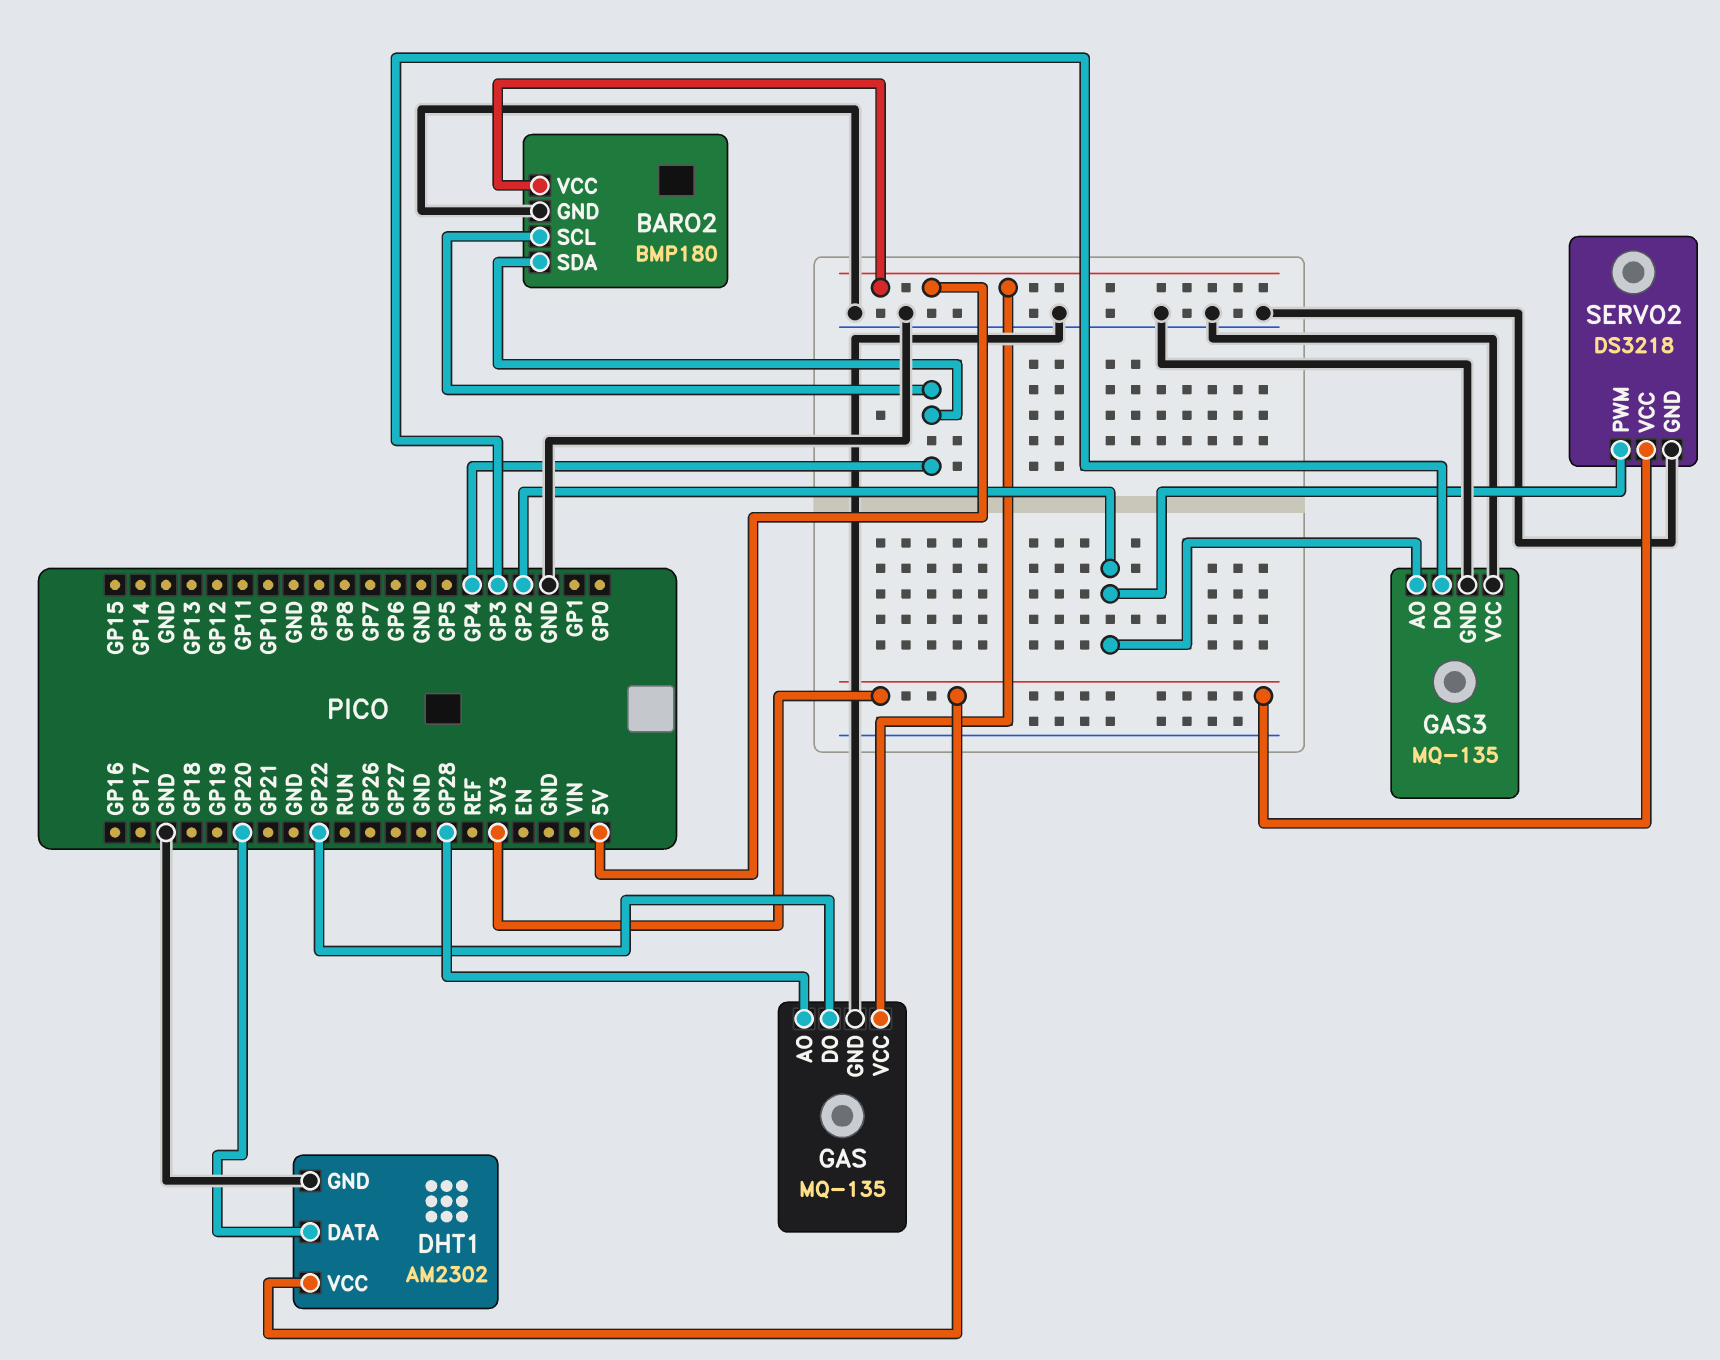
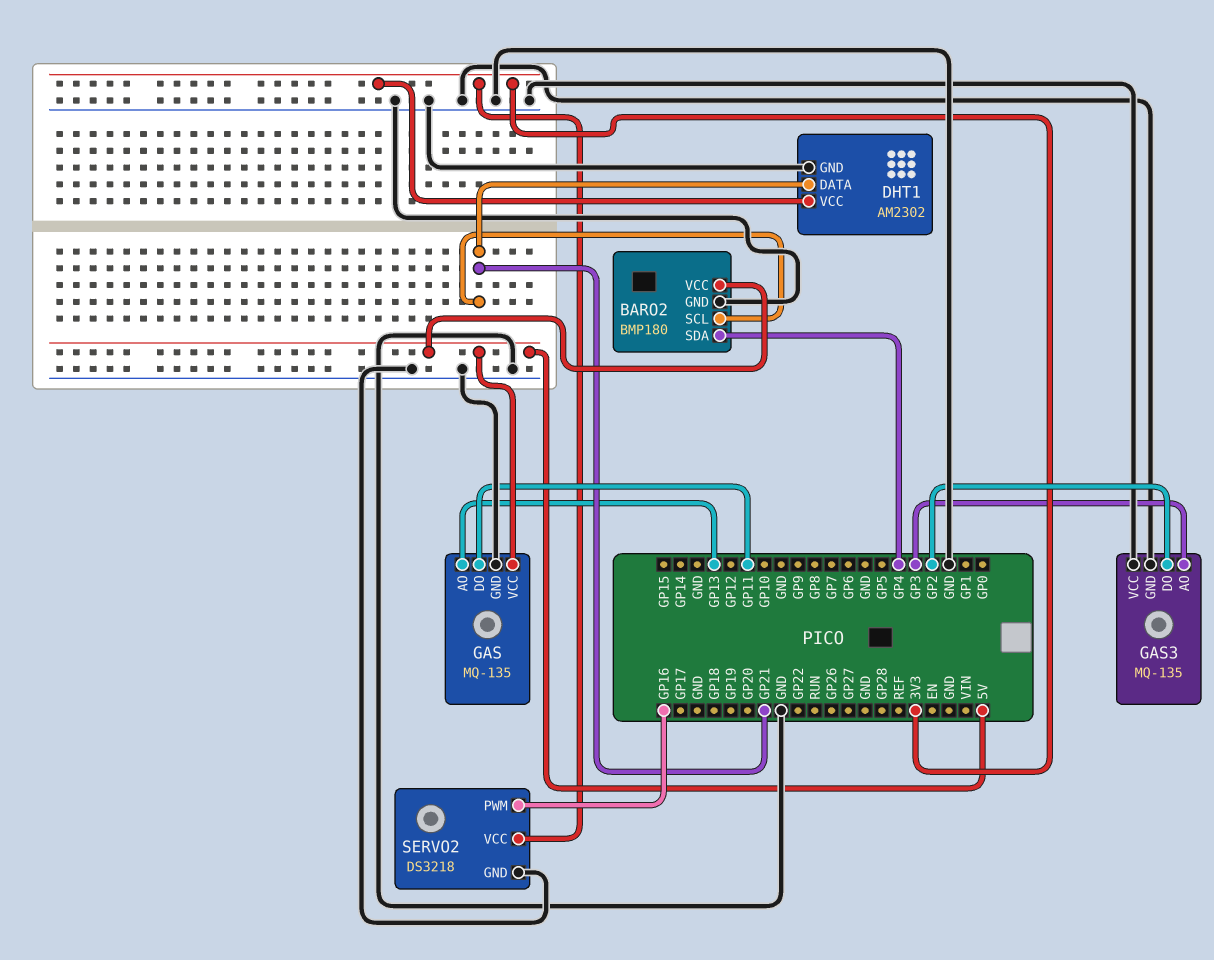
BARO2 pin SCL: GP4 -> GP21
DHT1 pin DATA: GP20 -> GP21
GAS pin AO: GP28 -> GP13
GAS pin DO: GP22 -> GP11
GAS3 pin AO: GP2 -> GP3
GAS3 pin DO: GP3 -> GP2
SERVO2 pin PWM: GP2 -> GP16

